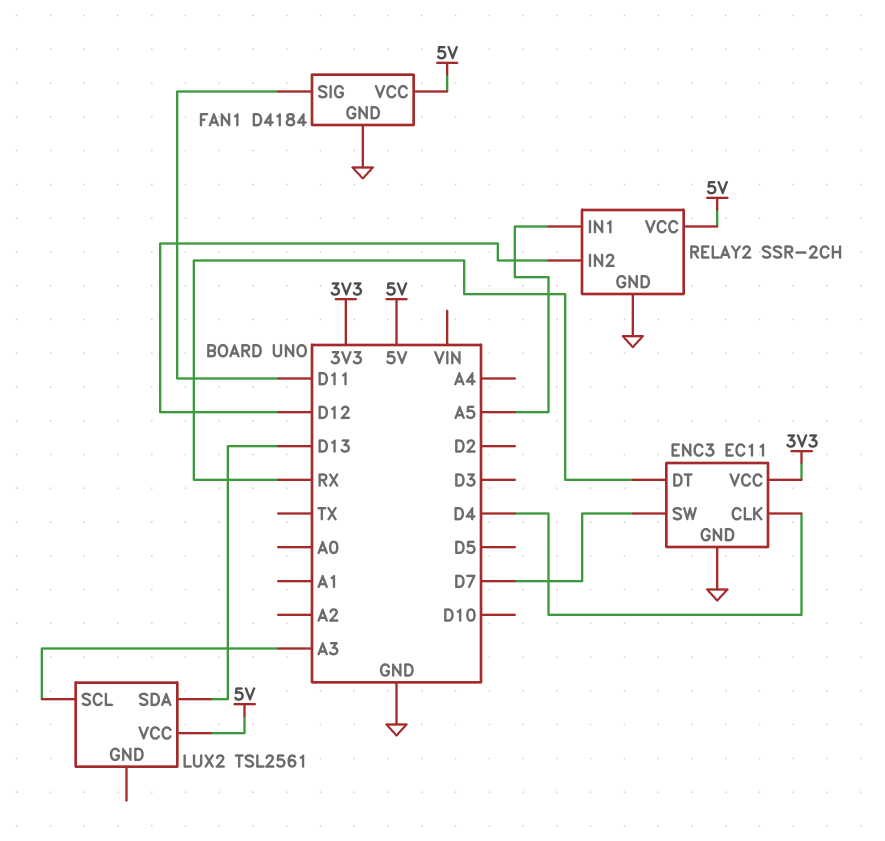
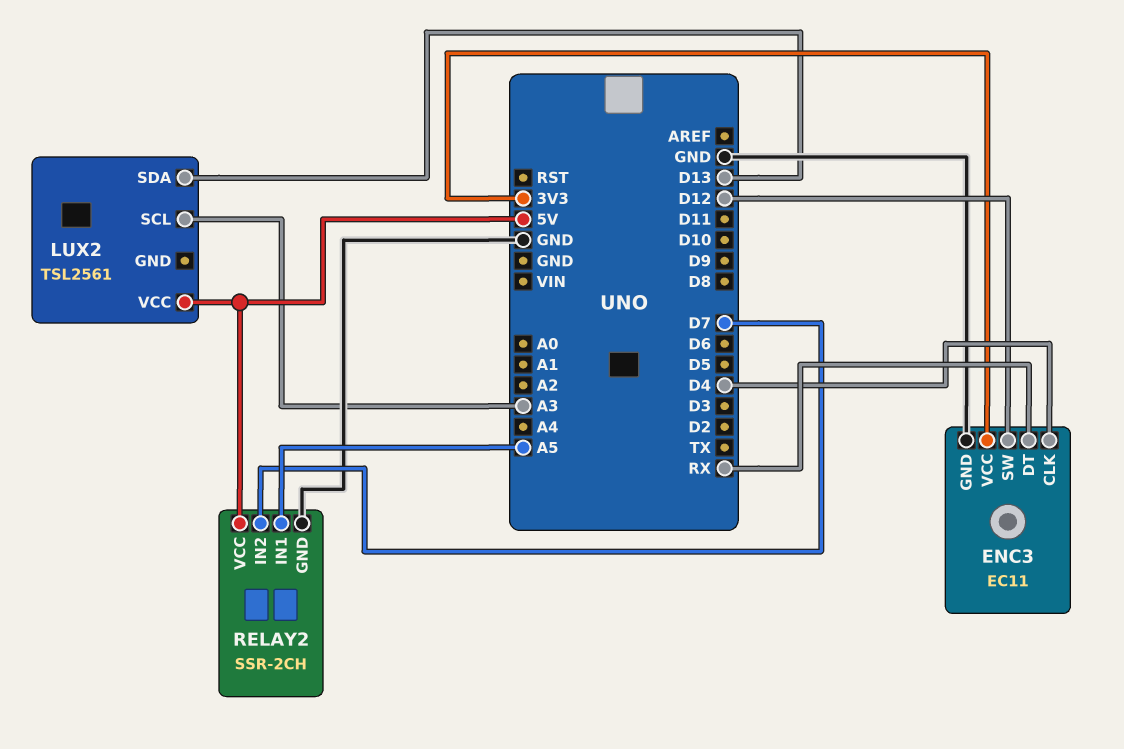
ENC3 pin SW: D7 -> D12
FAN1: D4184 -> none
FAN1 pin GND: GND -> none
FAN1 pin SIG: D11 -> none
FAN1 pin VCC: 5V -> none
RELAY2 pin IN2: D12 -> D7

